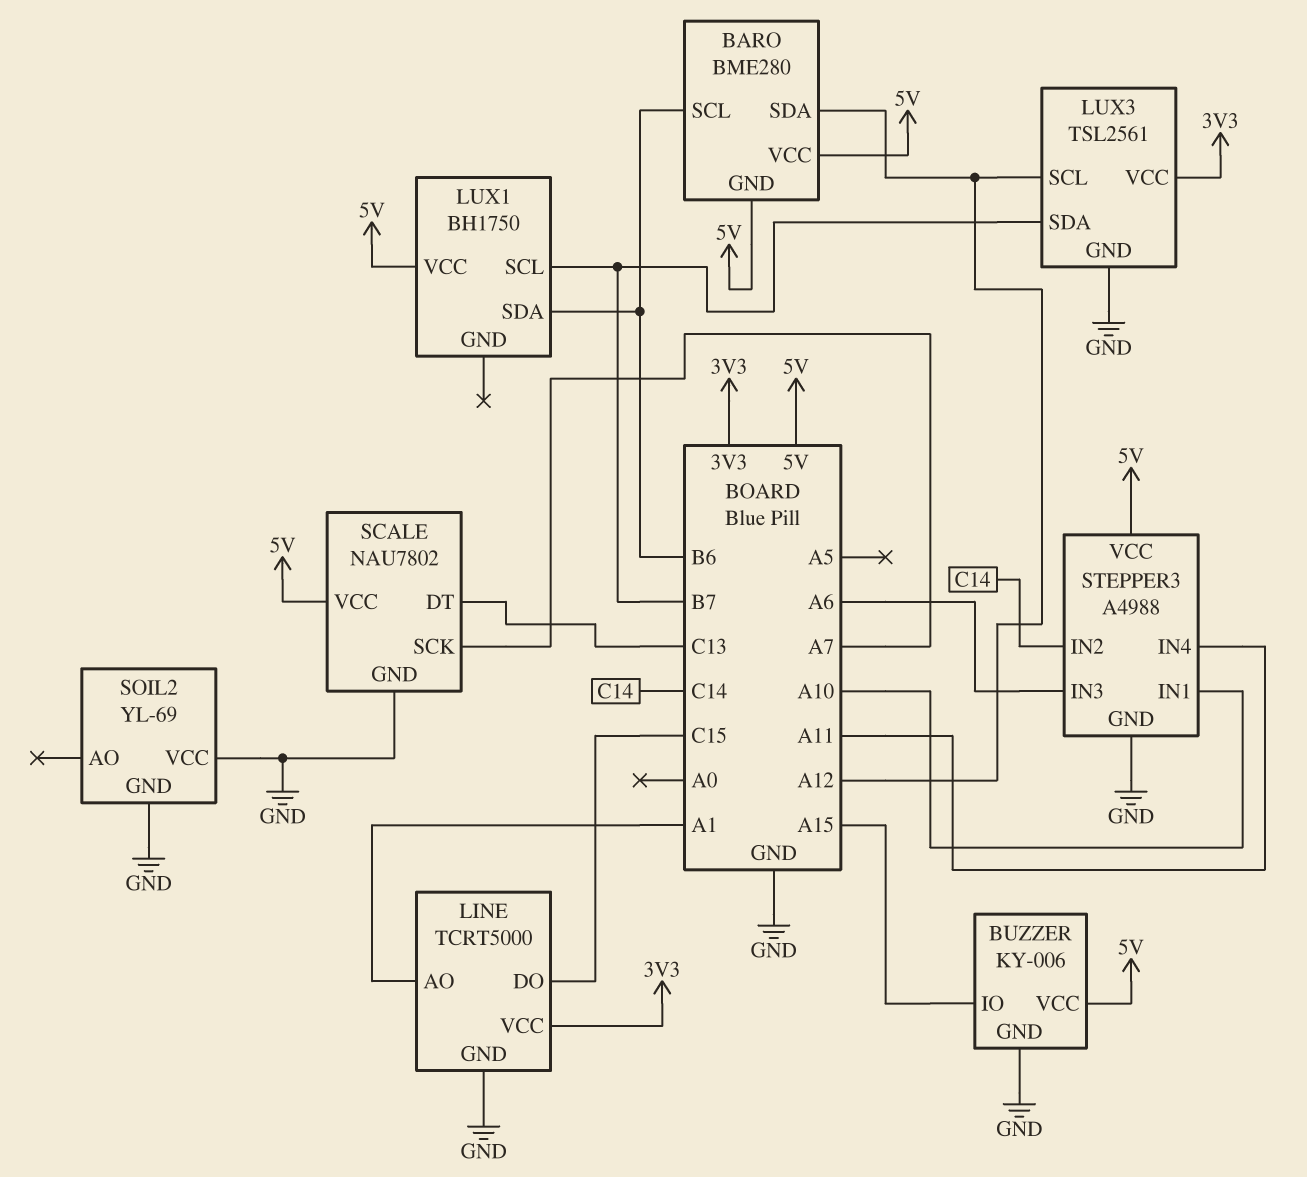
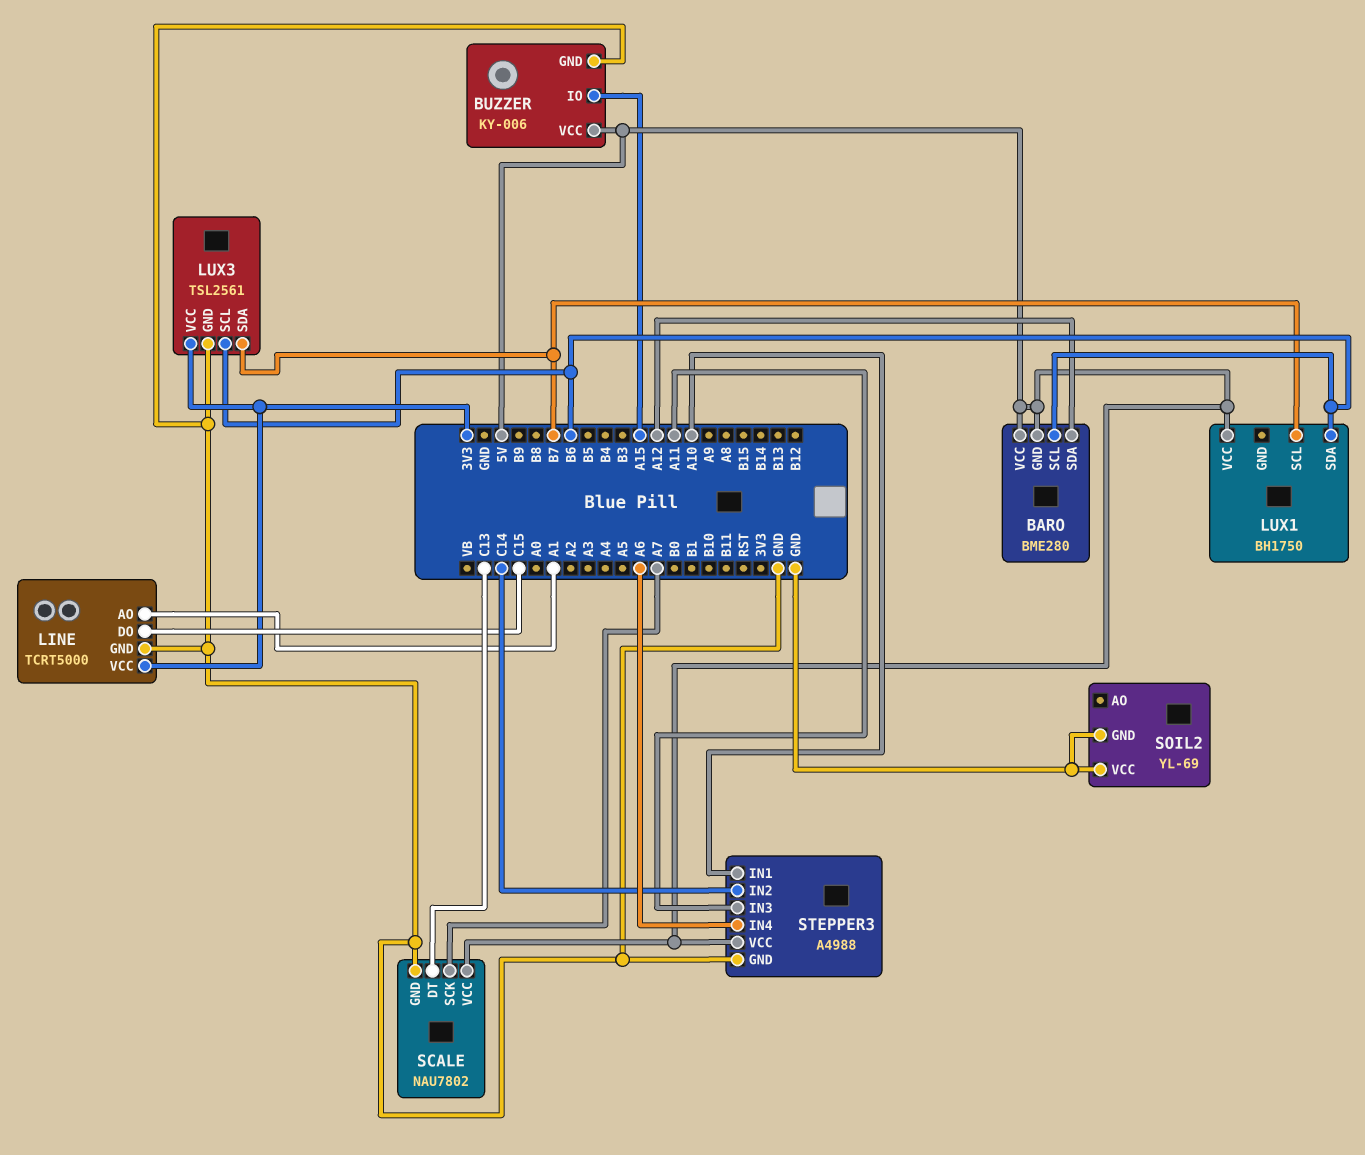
LUX3 pin SCL: A12 -> B6
STEPPER3 pin IN3: A6 -> A11
STEPPER3 pin IN4: A11 -> A6

